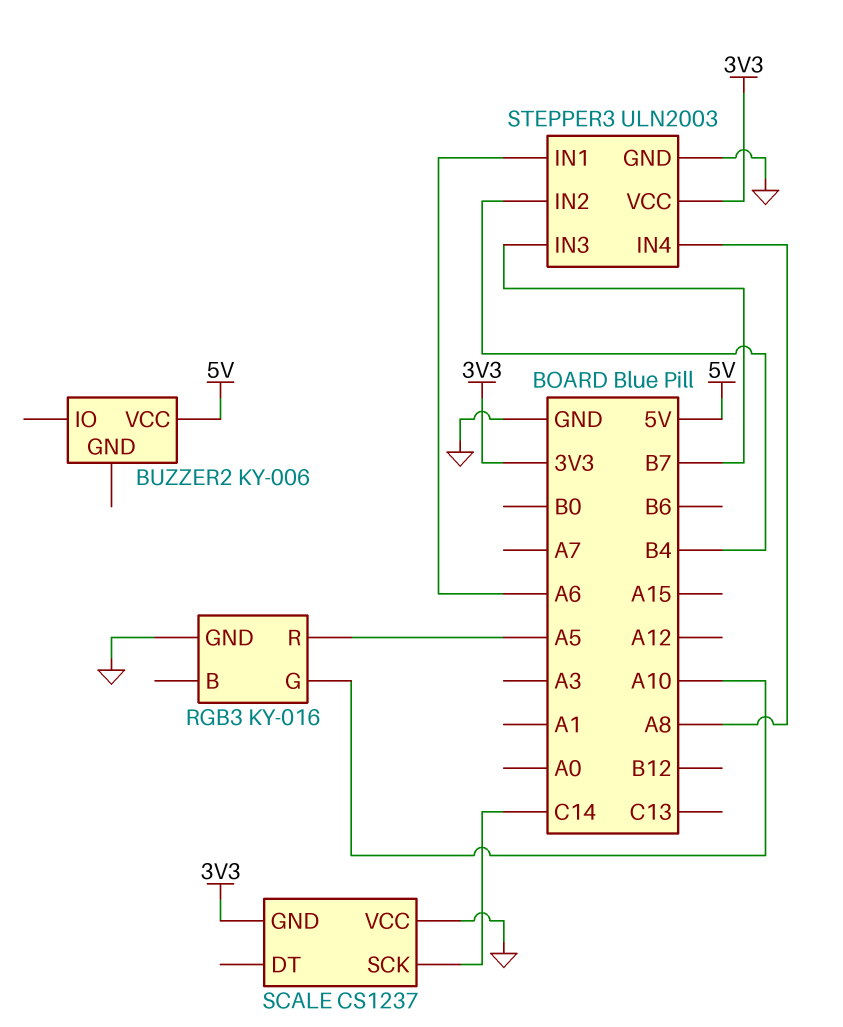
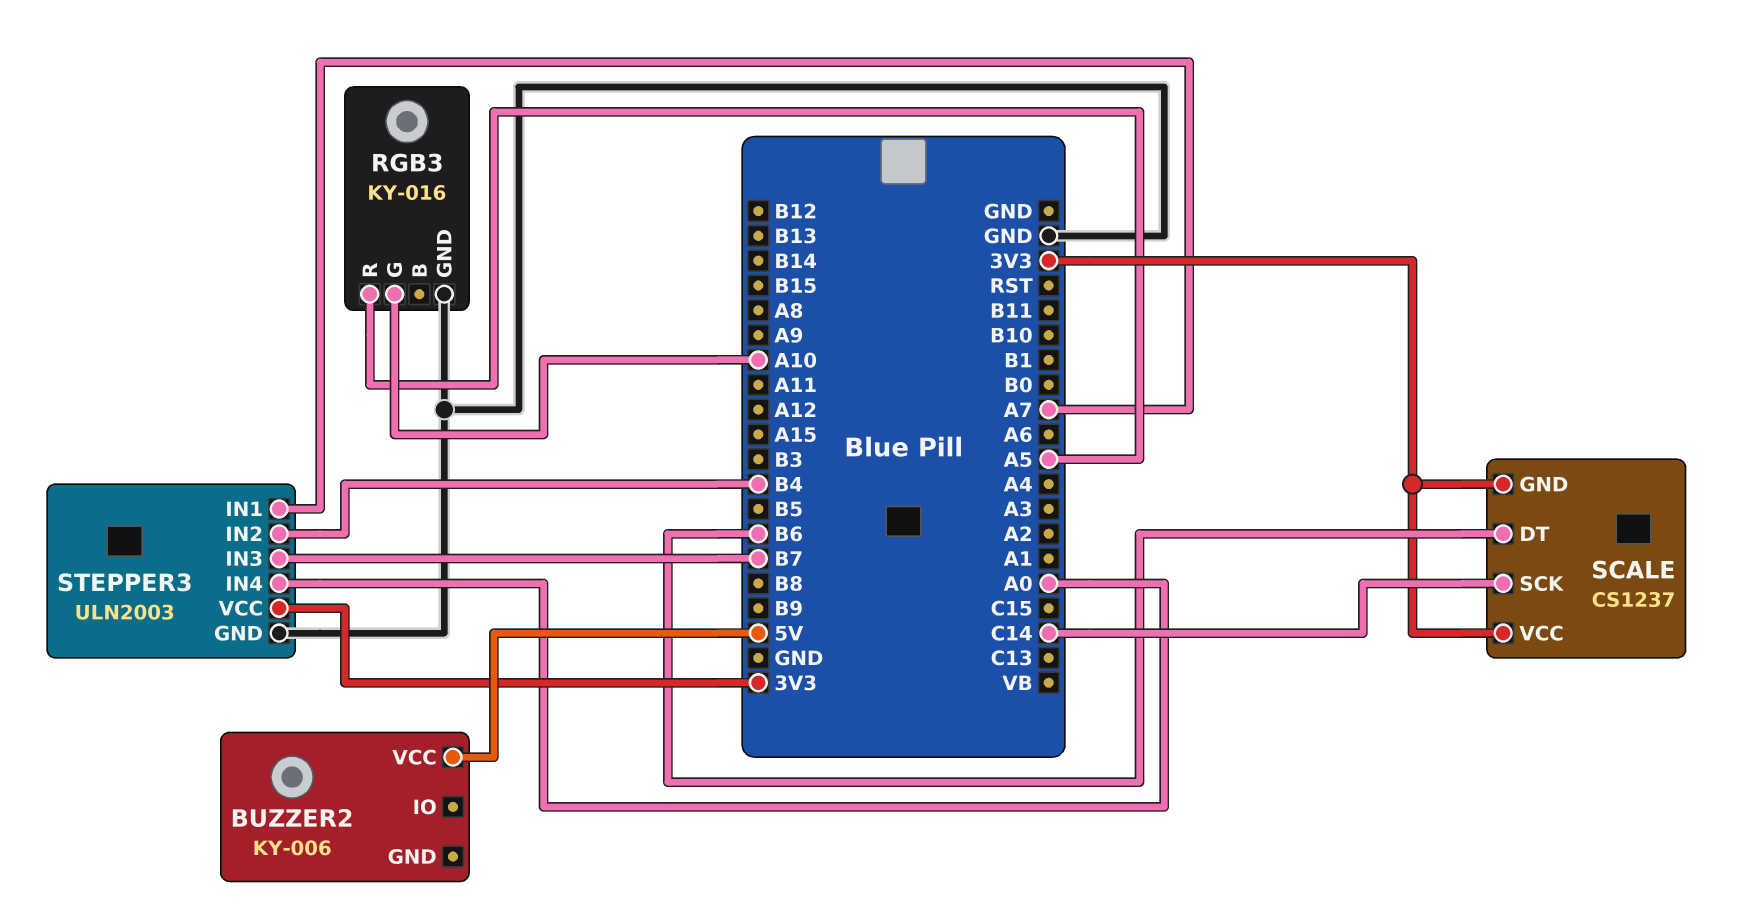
SCALE pin DT: none -> B6
SCALE pin VCC: GND -> 3V3
STEPPER3 pin IN1: A6 -> A7
STEPPER3 pin IN4: A8 -> A0

